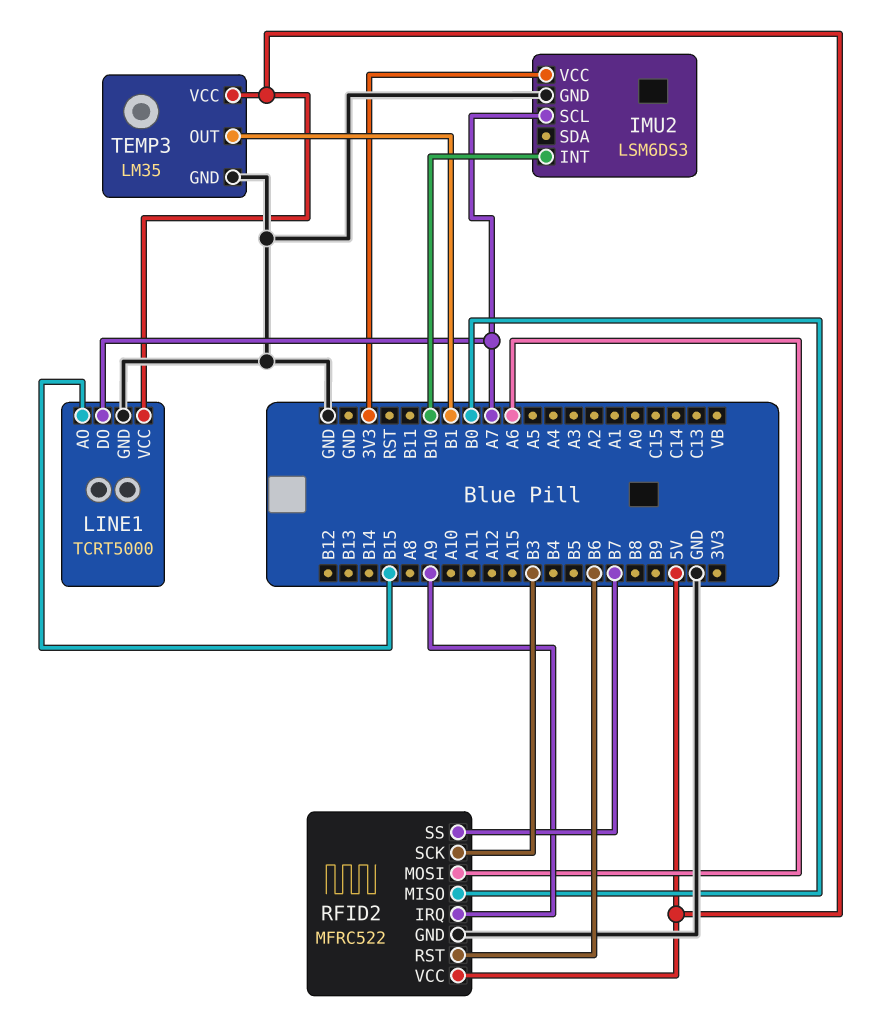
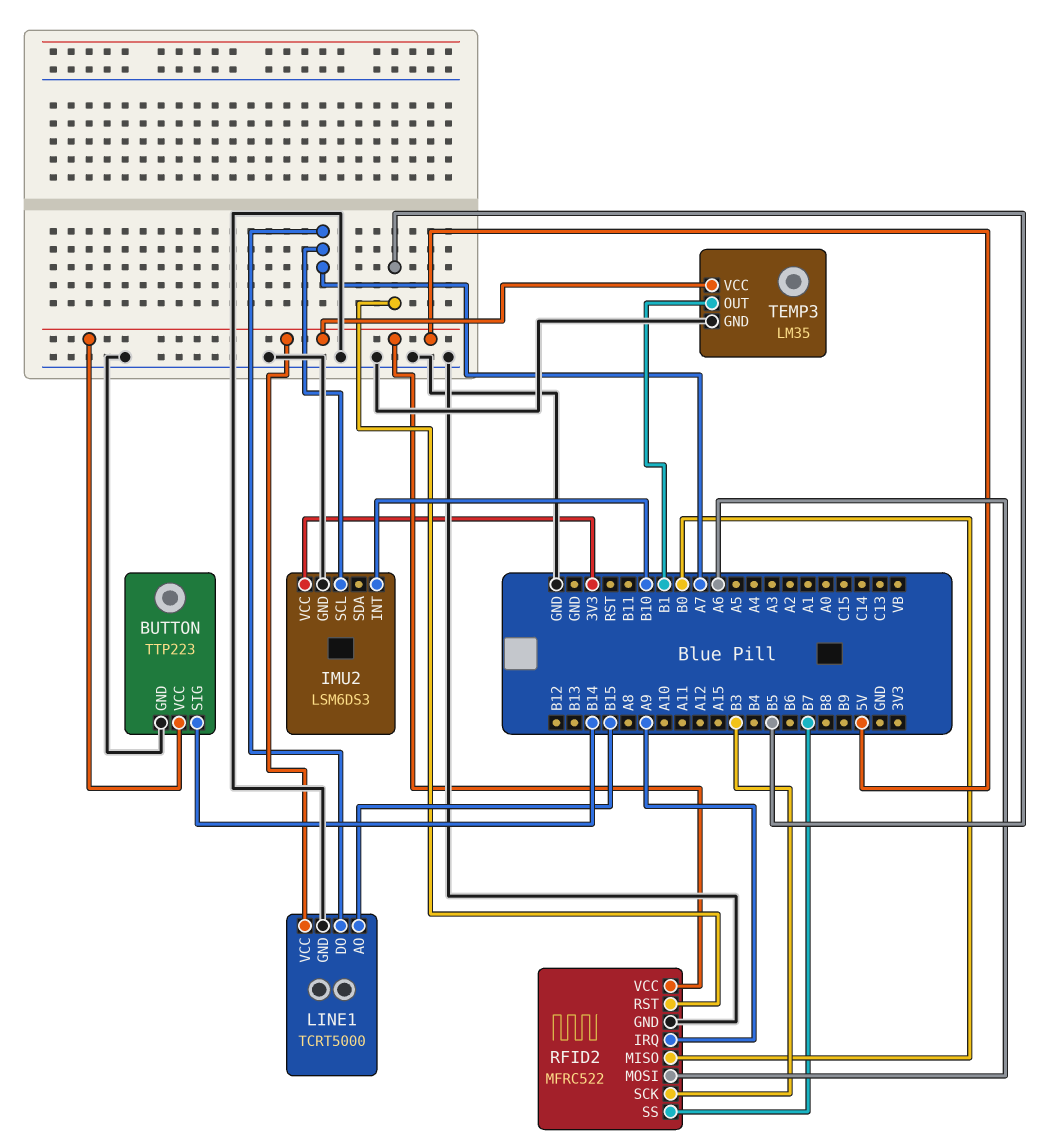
BUTTON: none -> TTP223
BUTTON pin GND: none -> GND
BUTTON pin SIG: none -> B14
BUTTON pin VCC: none -> 5V
RFID2 pin RST: B6 -> B5

